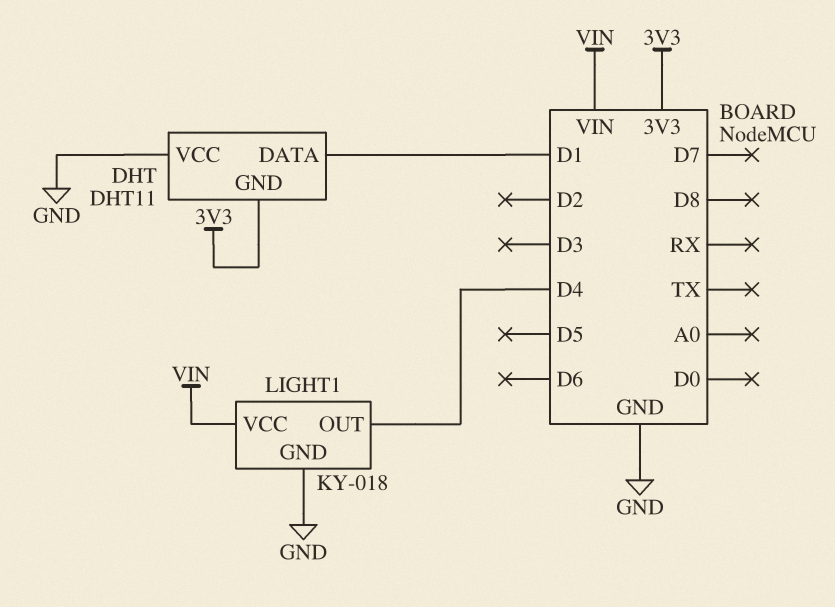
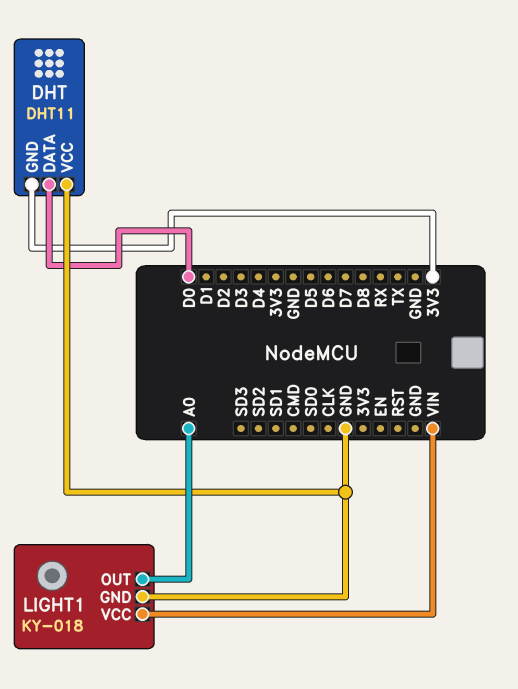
DHT pin DATA: D1 -> D0
LIGHT1 pin OUT: D4 -> A0

